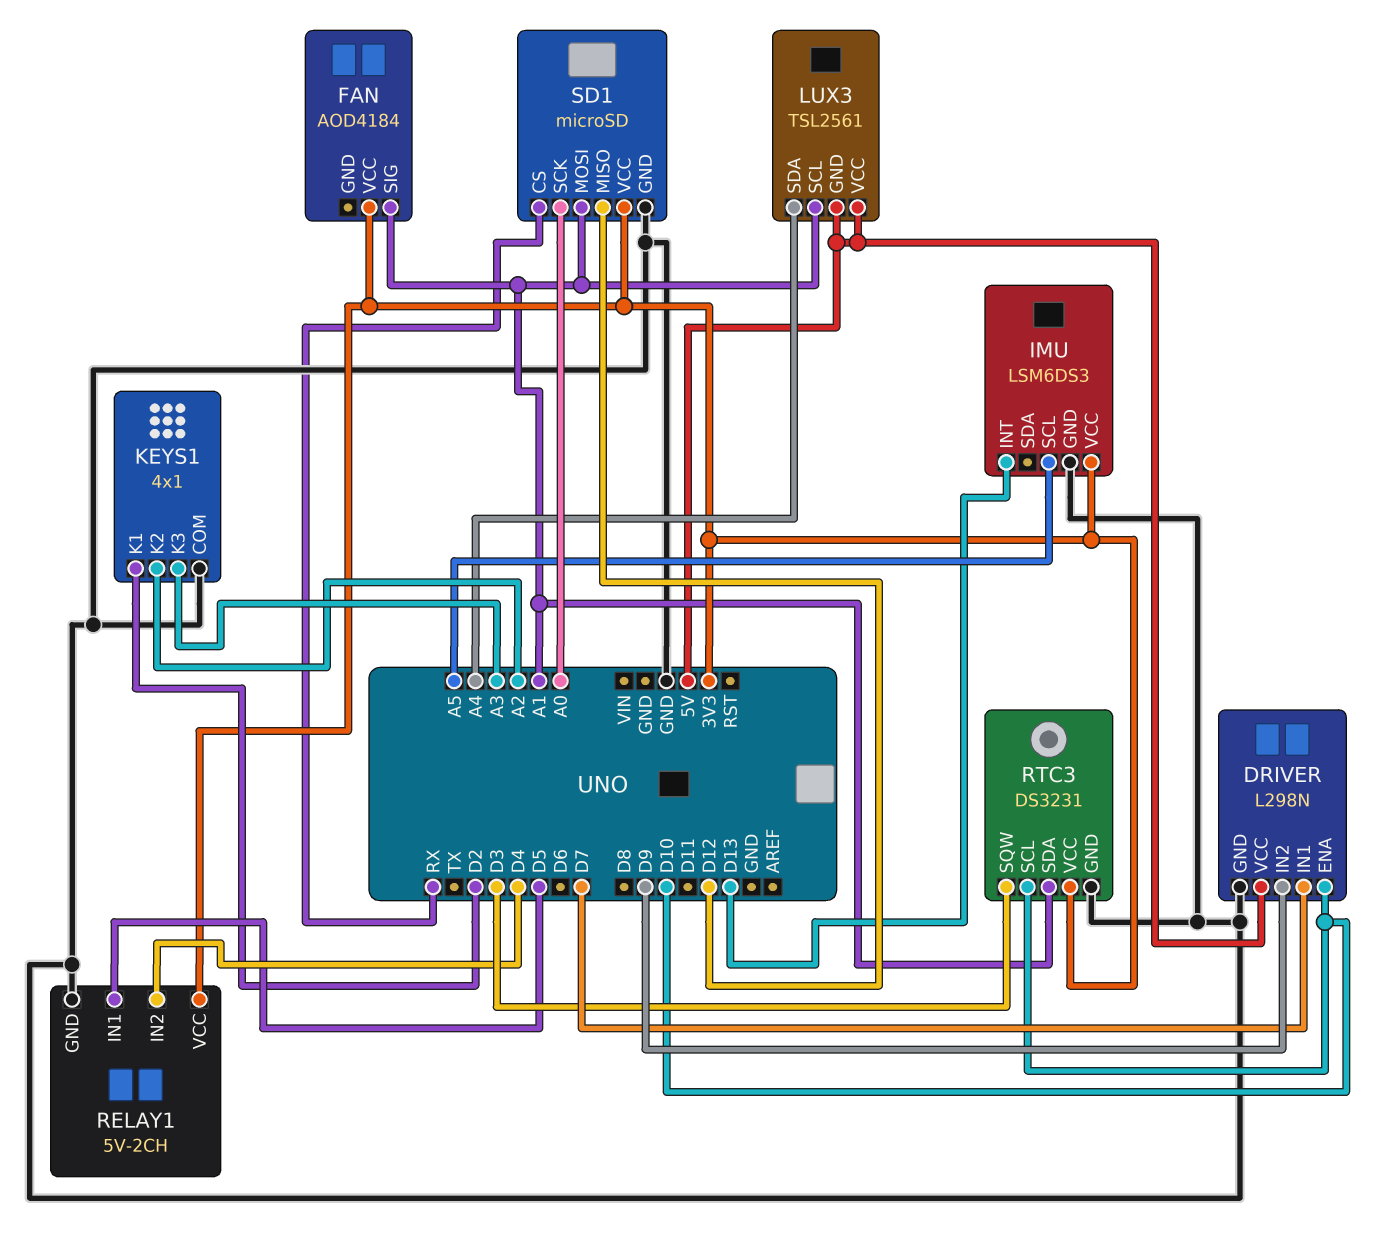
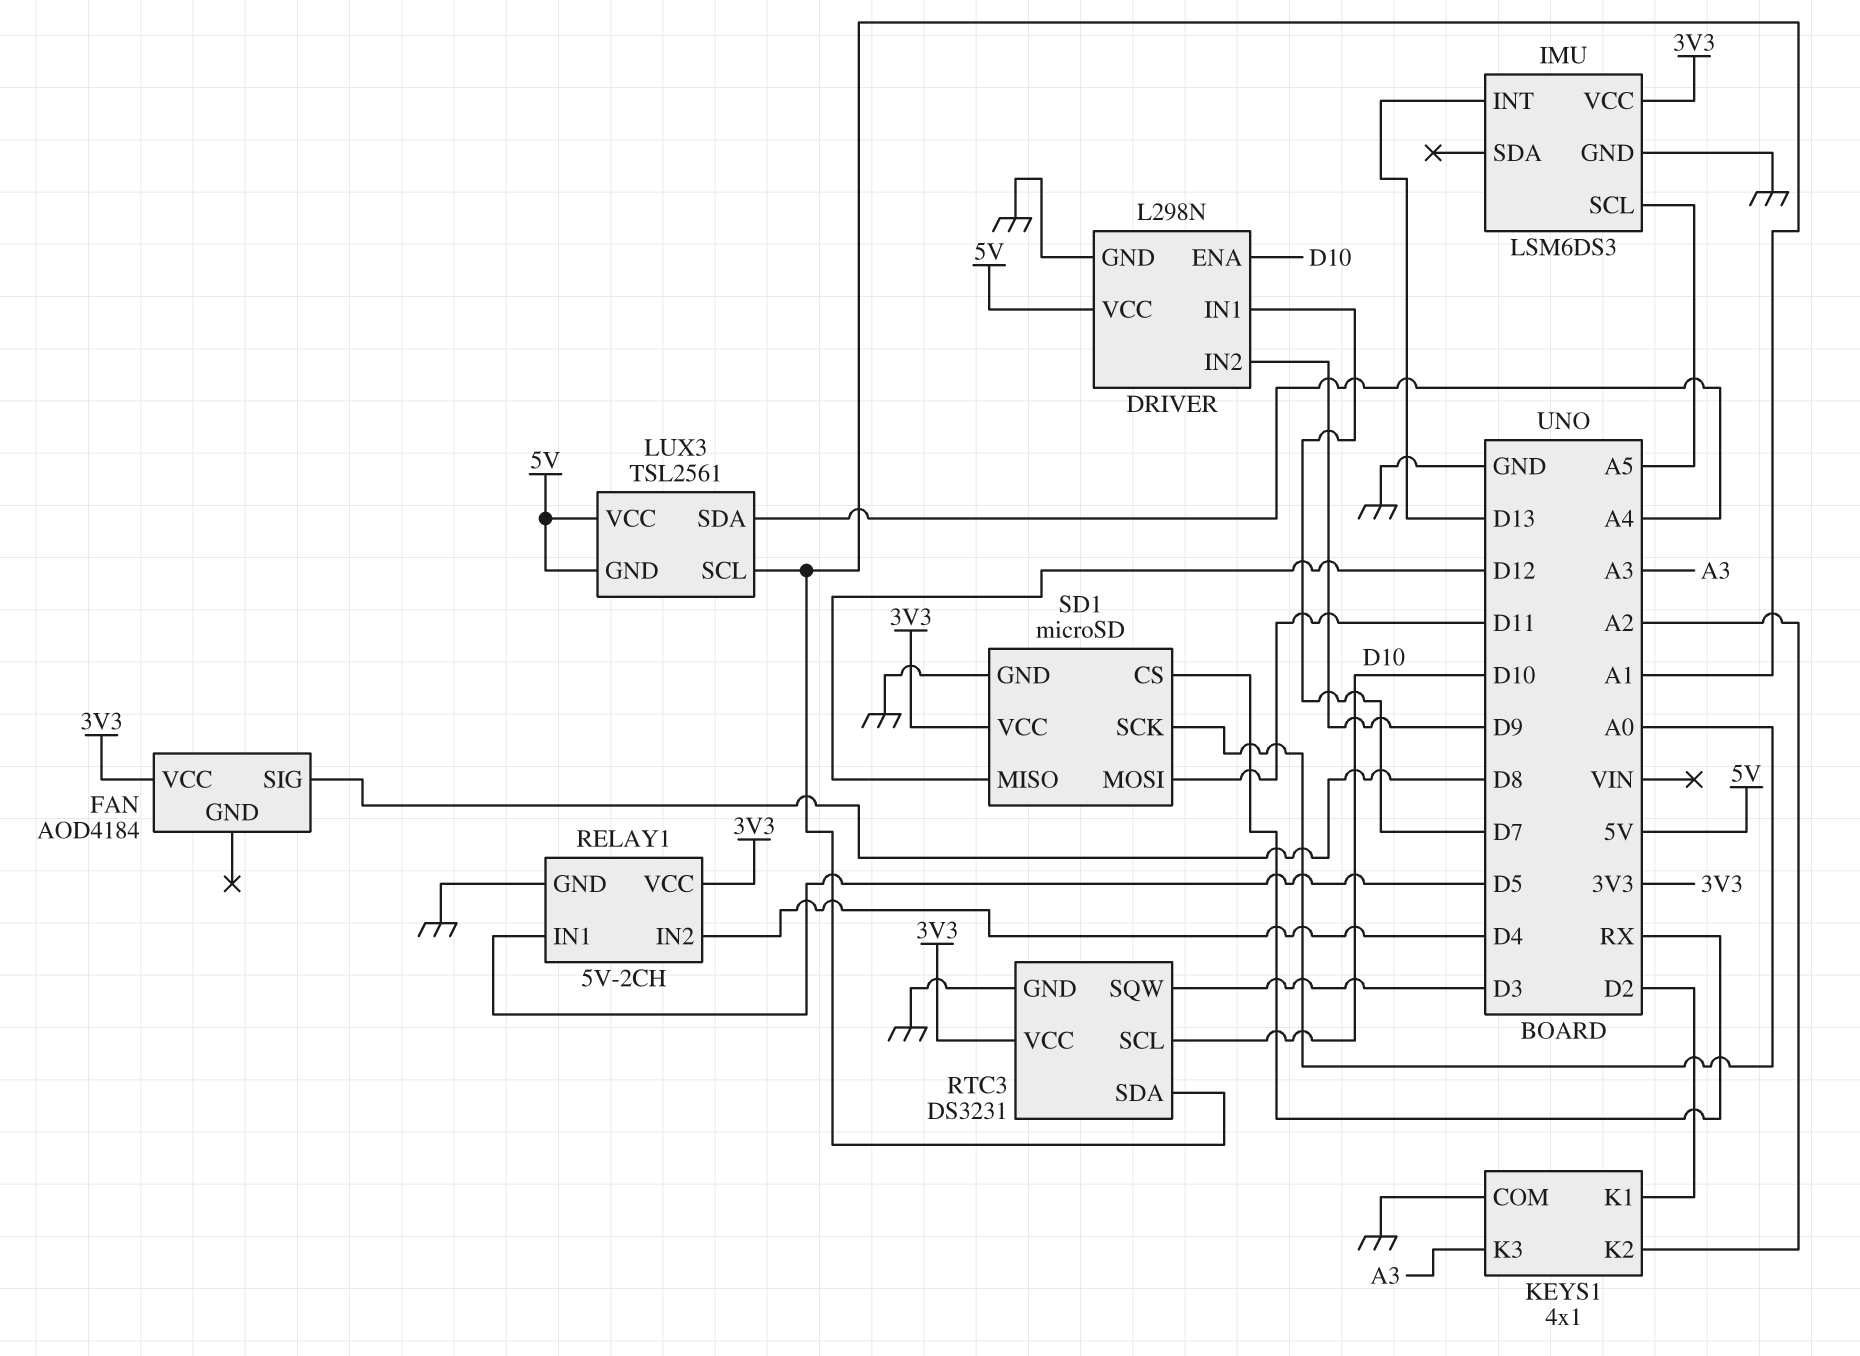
FAN pin SIG: A1 -> D8
SD1 pin MOSI: A1 -> D11

